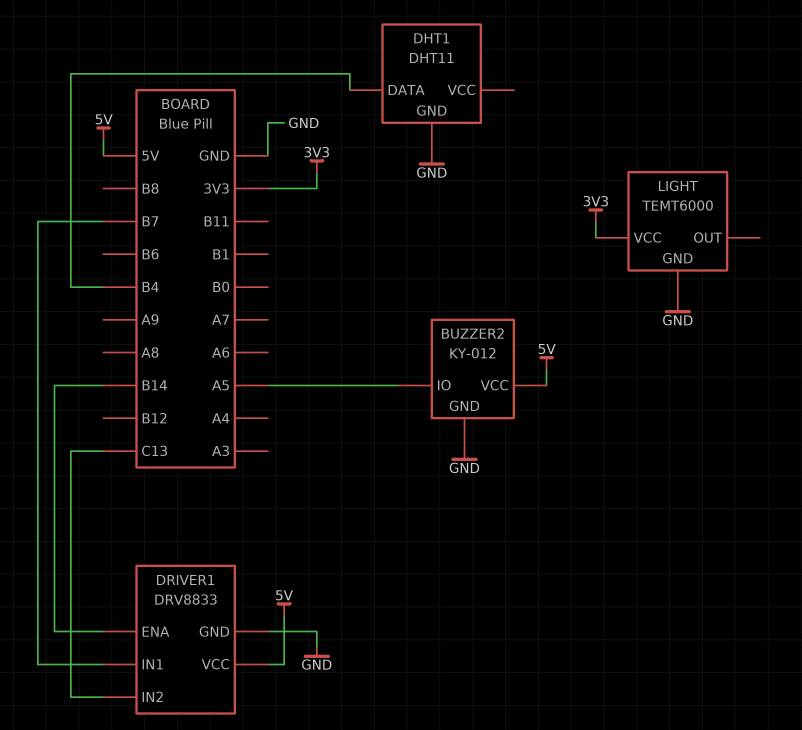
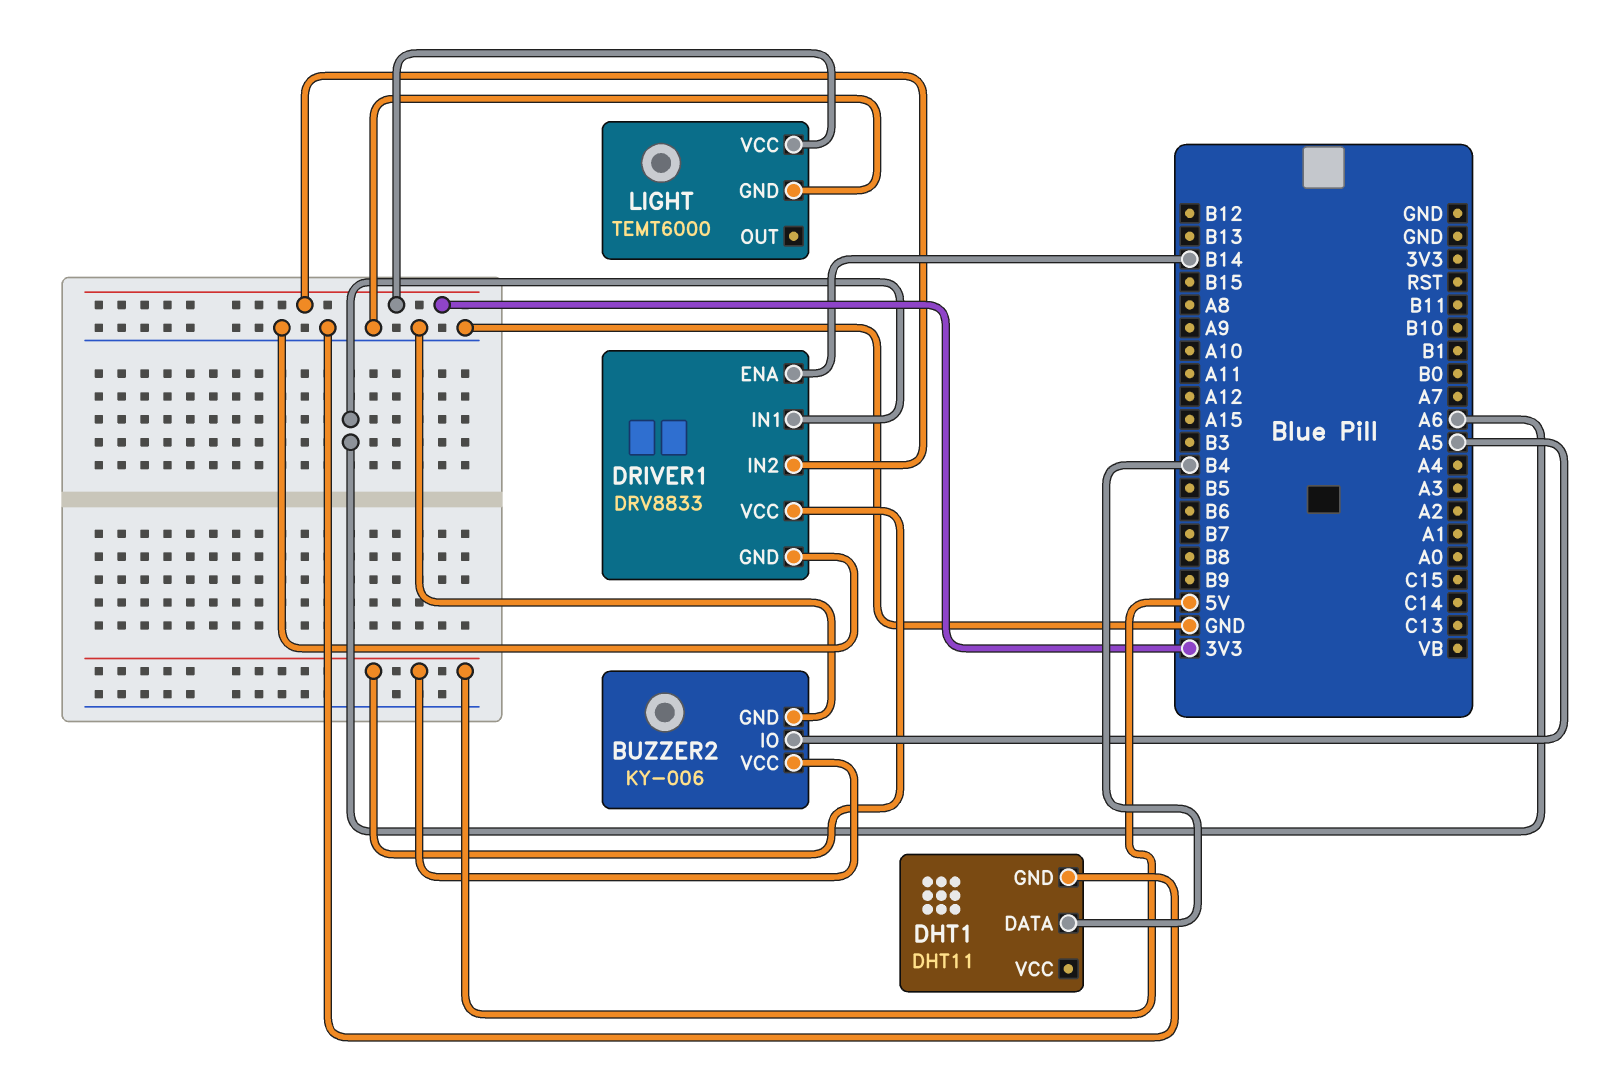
BUZZER2: KY-012 -> KY-006
DRIVER1 pin IN1: B7 -> A6
DRIVER1 pin IN2: C13 -> 3V3

